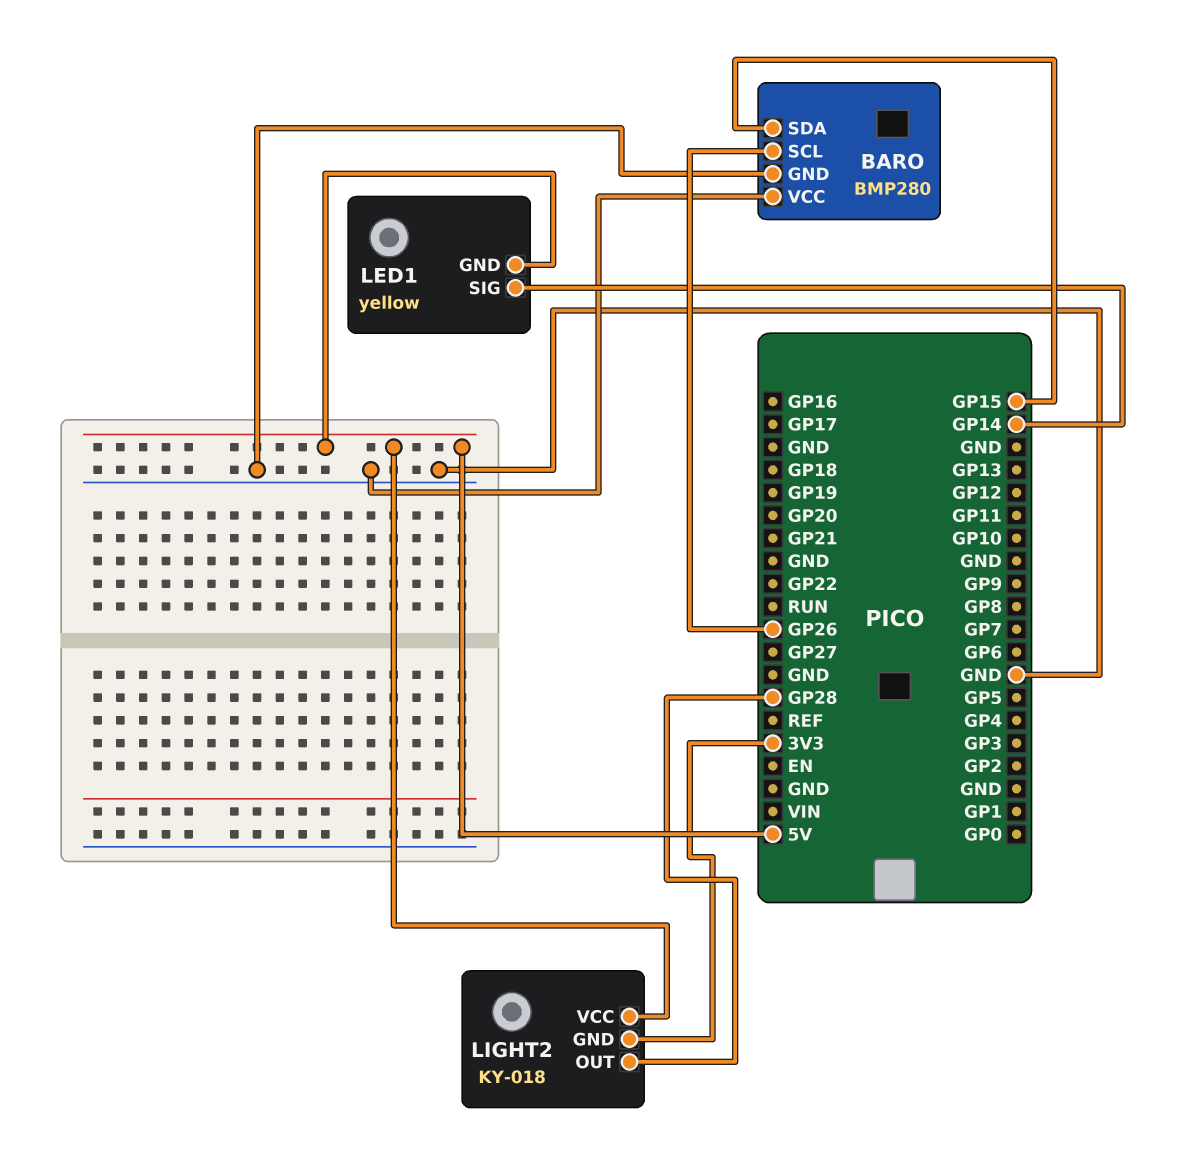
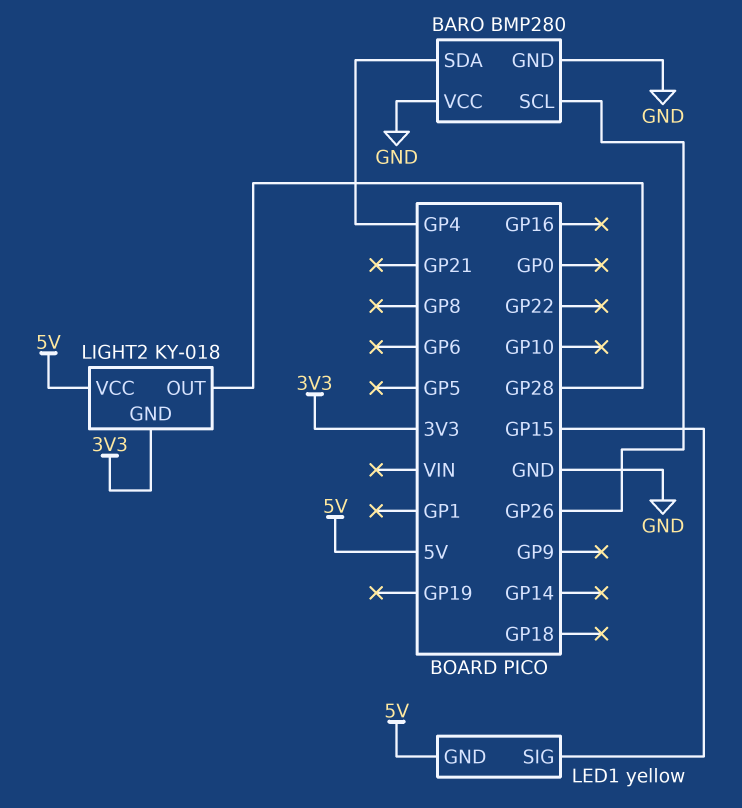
BARO pin SDA: GP15 -> GP4
LED1 pin SIG: GP14 -> GP15

